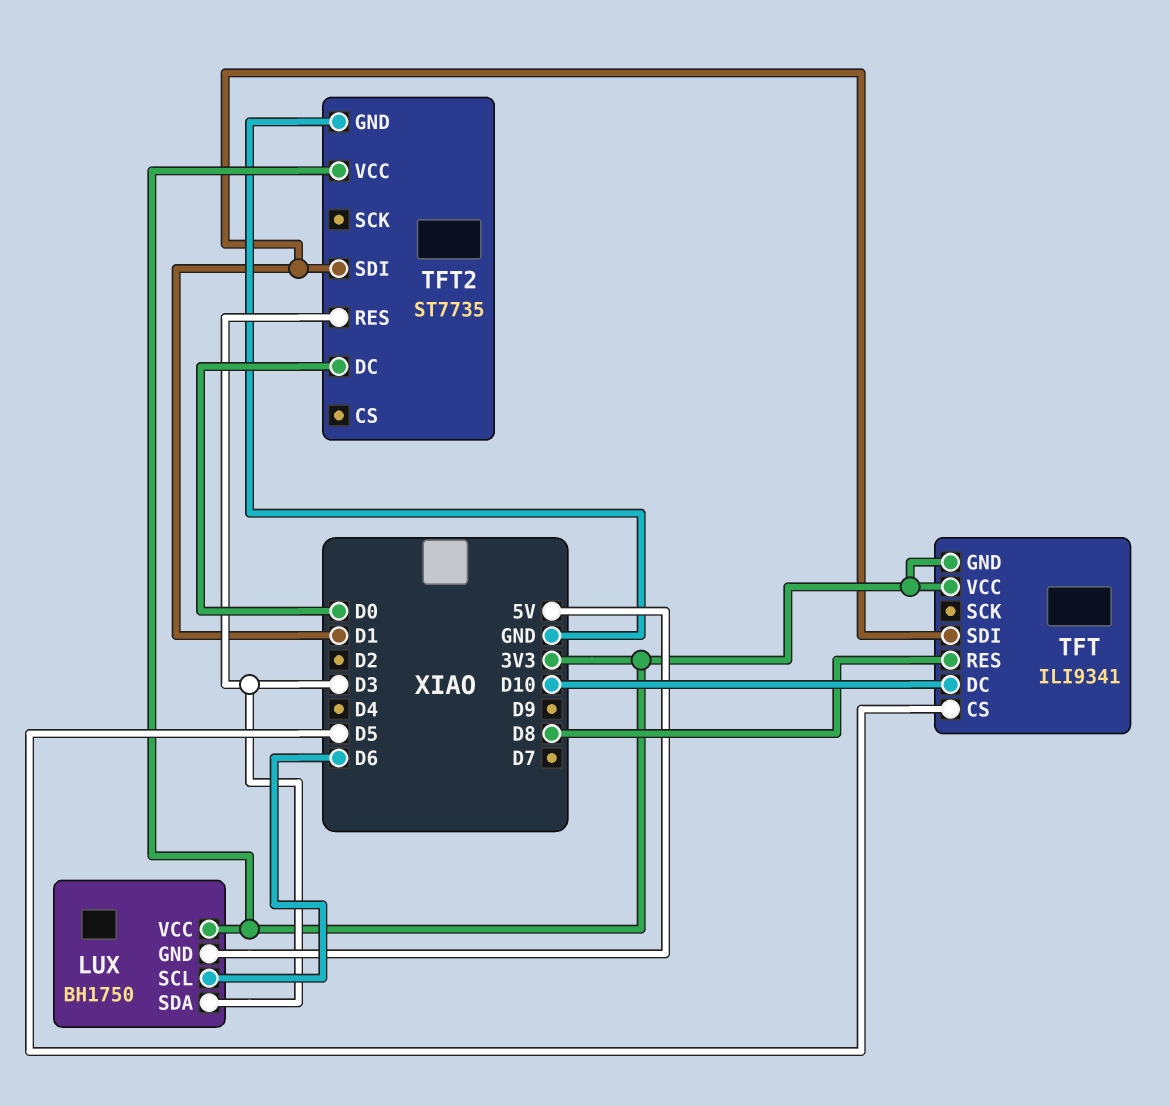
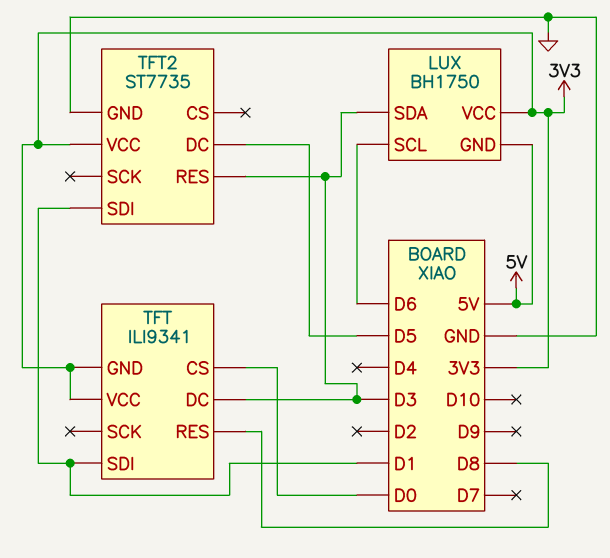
TFT pin CS: D5 -> D0
TFT pin DC: D10 -> D3
TFT2 pin DC: D0 -> D5

